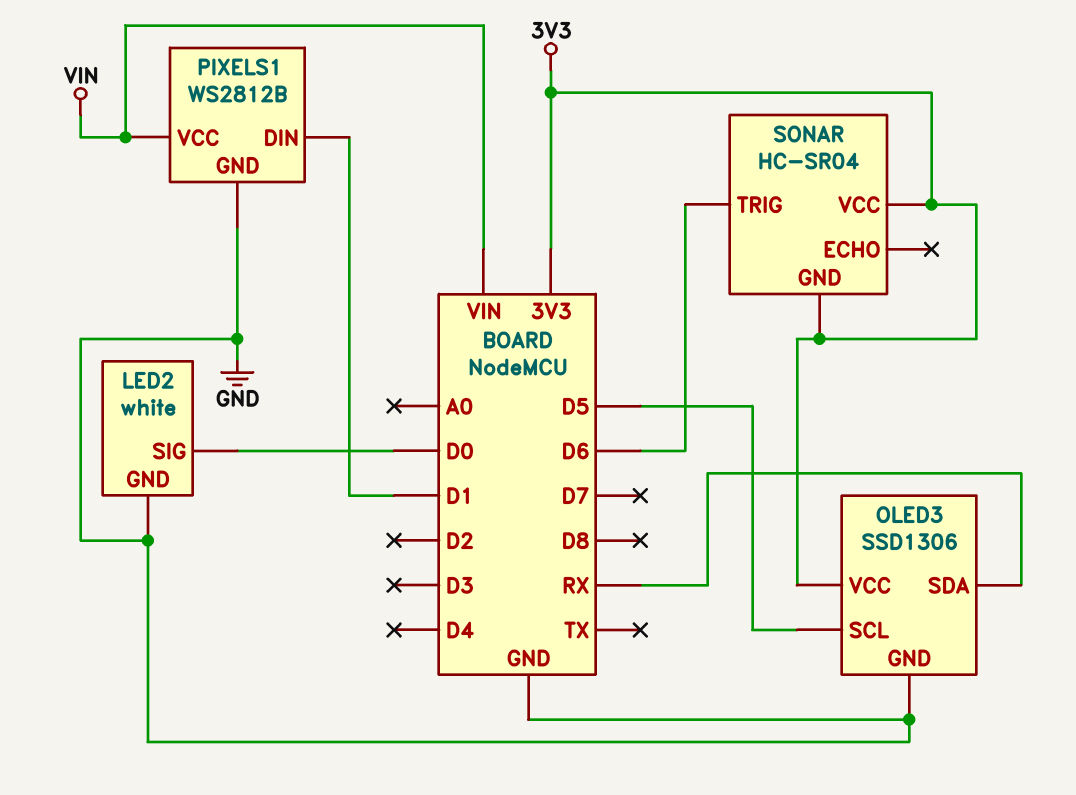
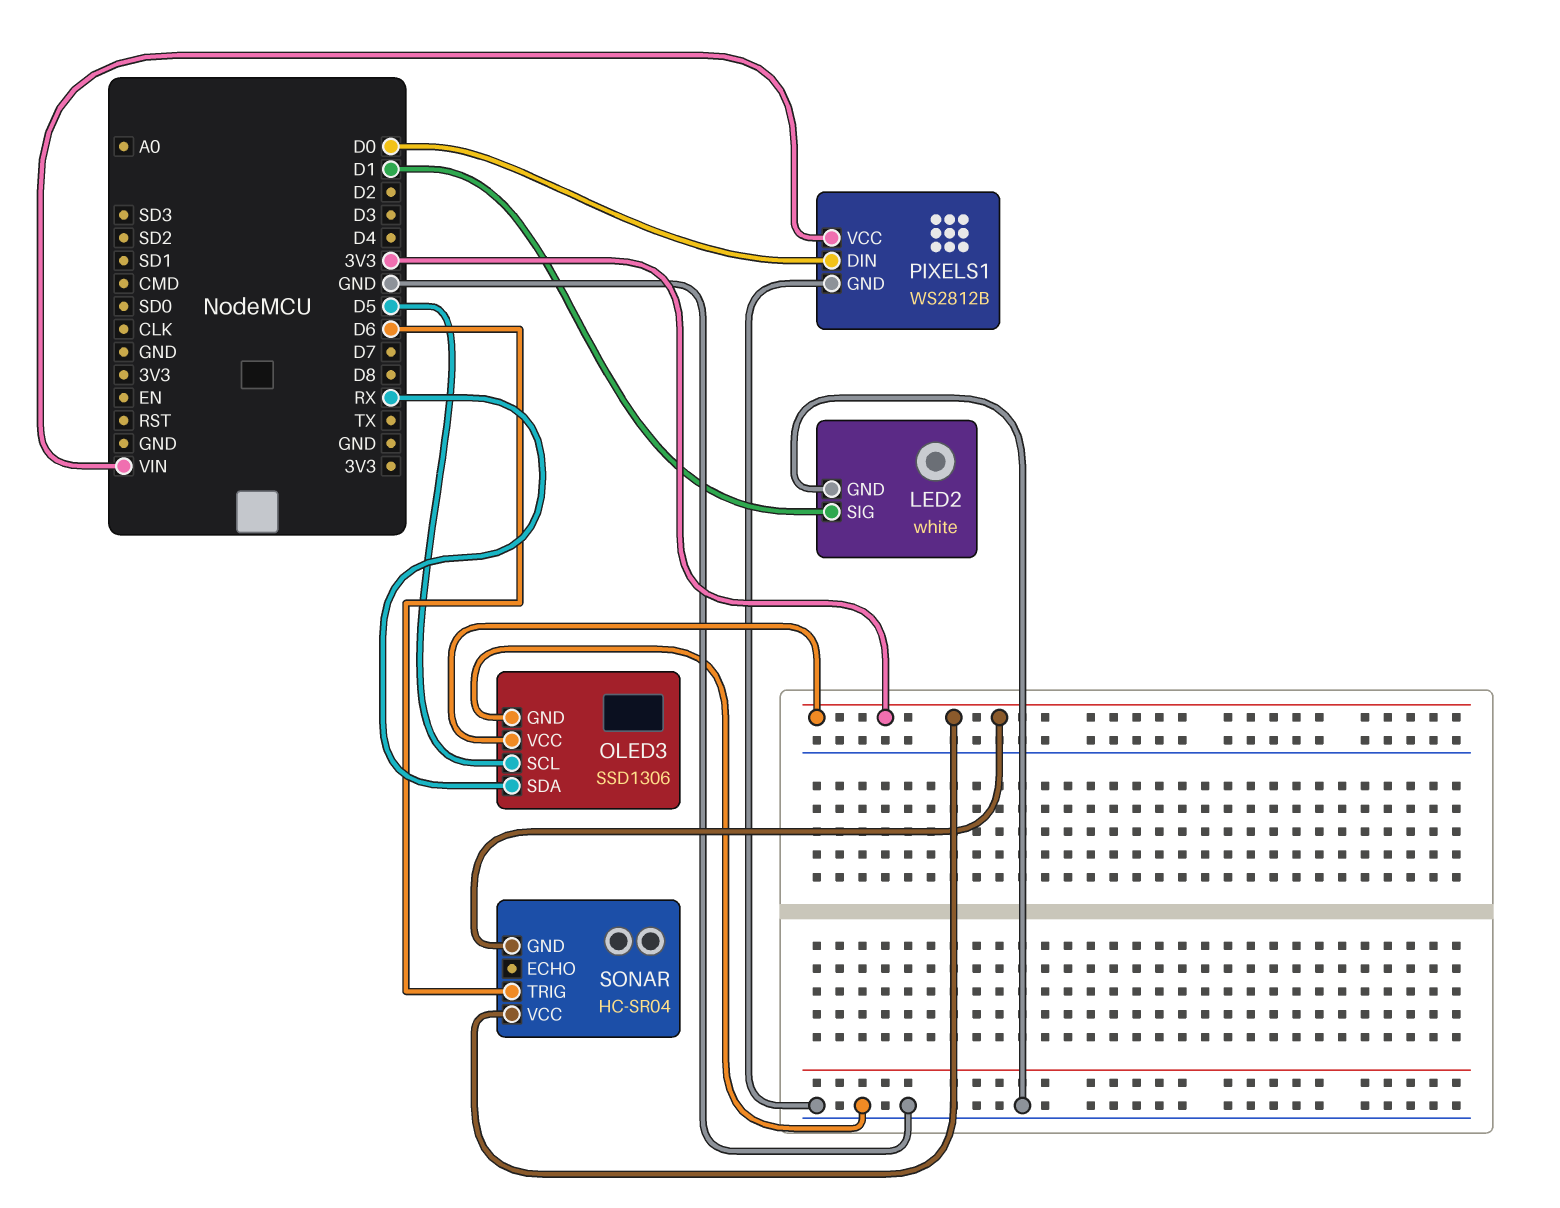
LED2 pin SIG: D0 -> D1
PIXELS1 pin DIN: D1 -> D0

